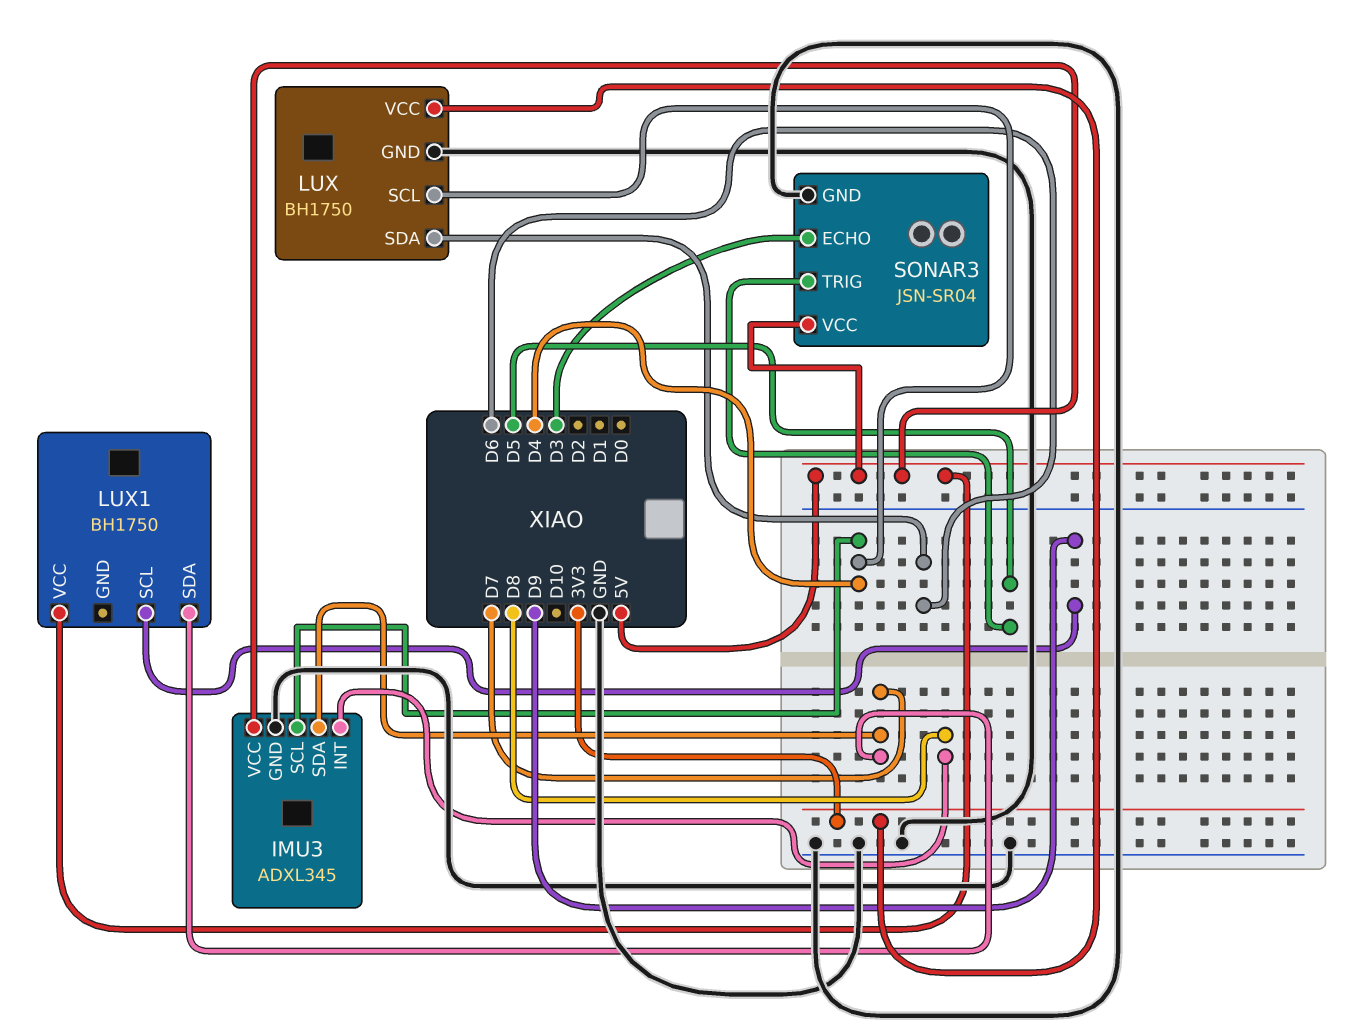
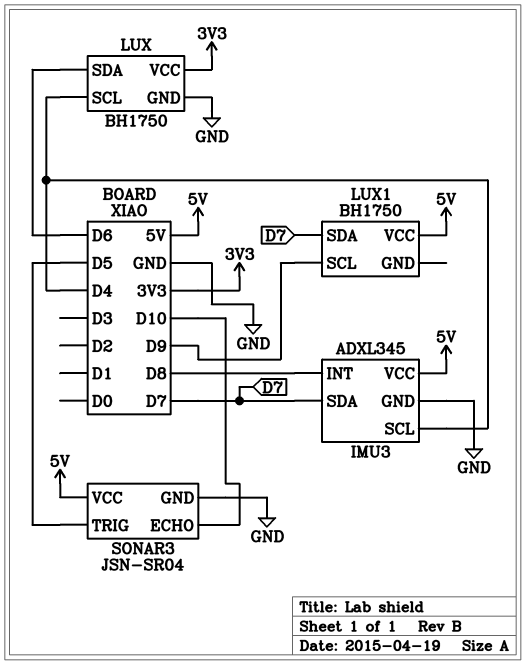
SONAR3 pin ECHO: D3 -> D10

